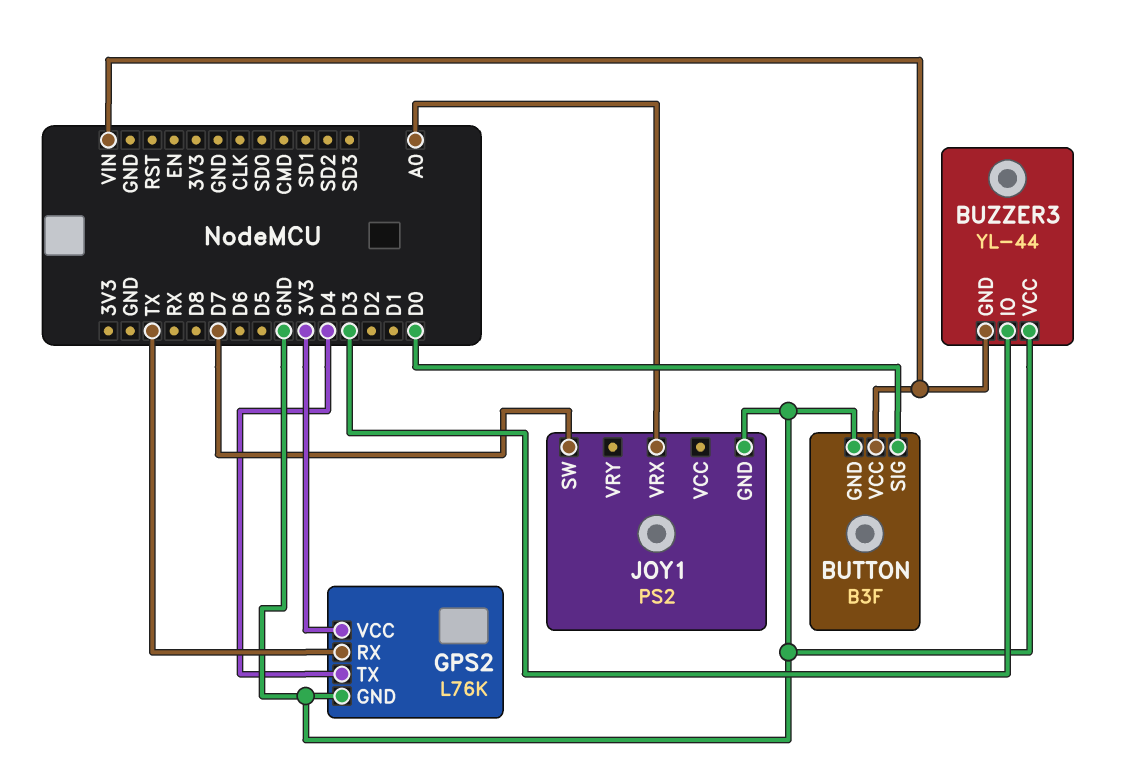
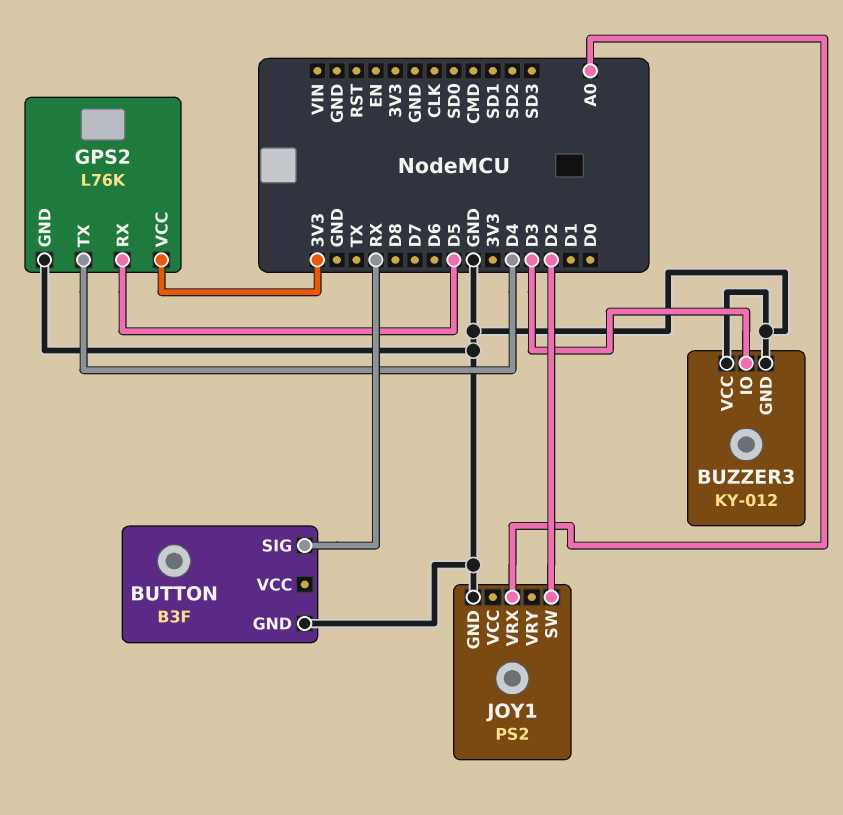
BUTTON pin SIG: D0 -> RX
BUTTON pin VCC: VIN -> none
BUZZER3: YL-44 -> KY-012
BUZZER3 pin GND: VIN -> GND
GPS2 pin RX: TX -> D5
JOY1 pin SW: D7 -> D2

